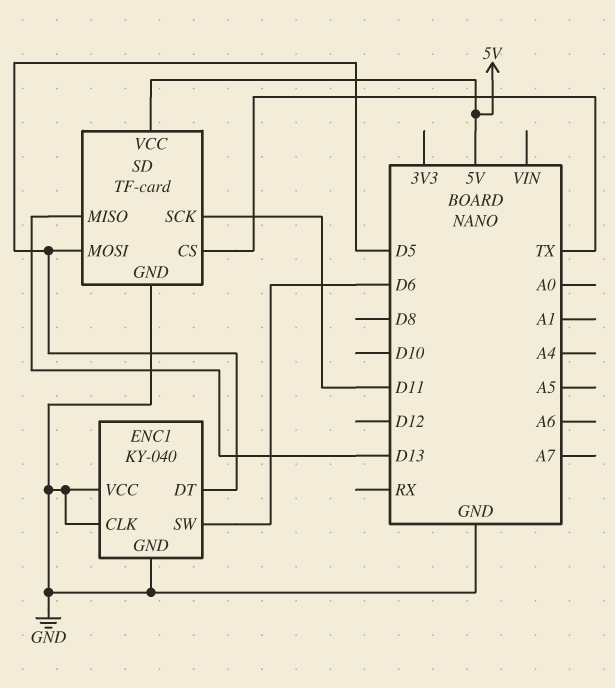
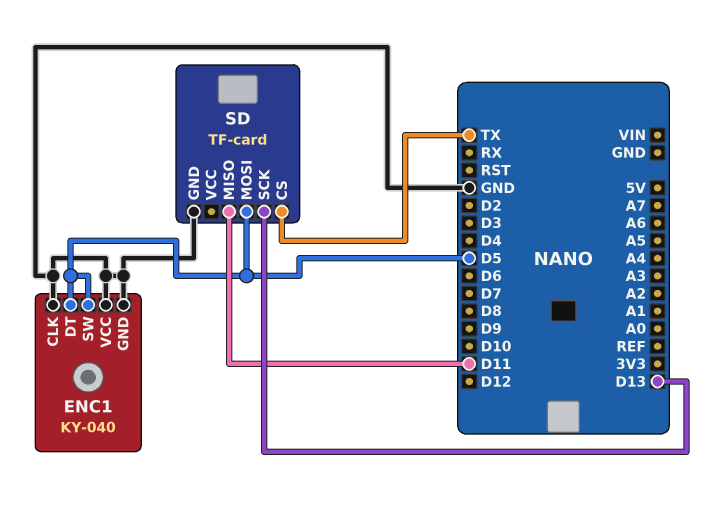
ENC1 pin SW: D6 -> D5
SD pin MISO: D13 -> D11
SD pin SCK: D11 -> D13
SD pin VCC: 5V -> none

